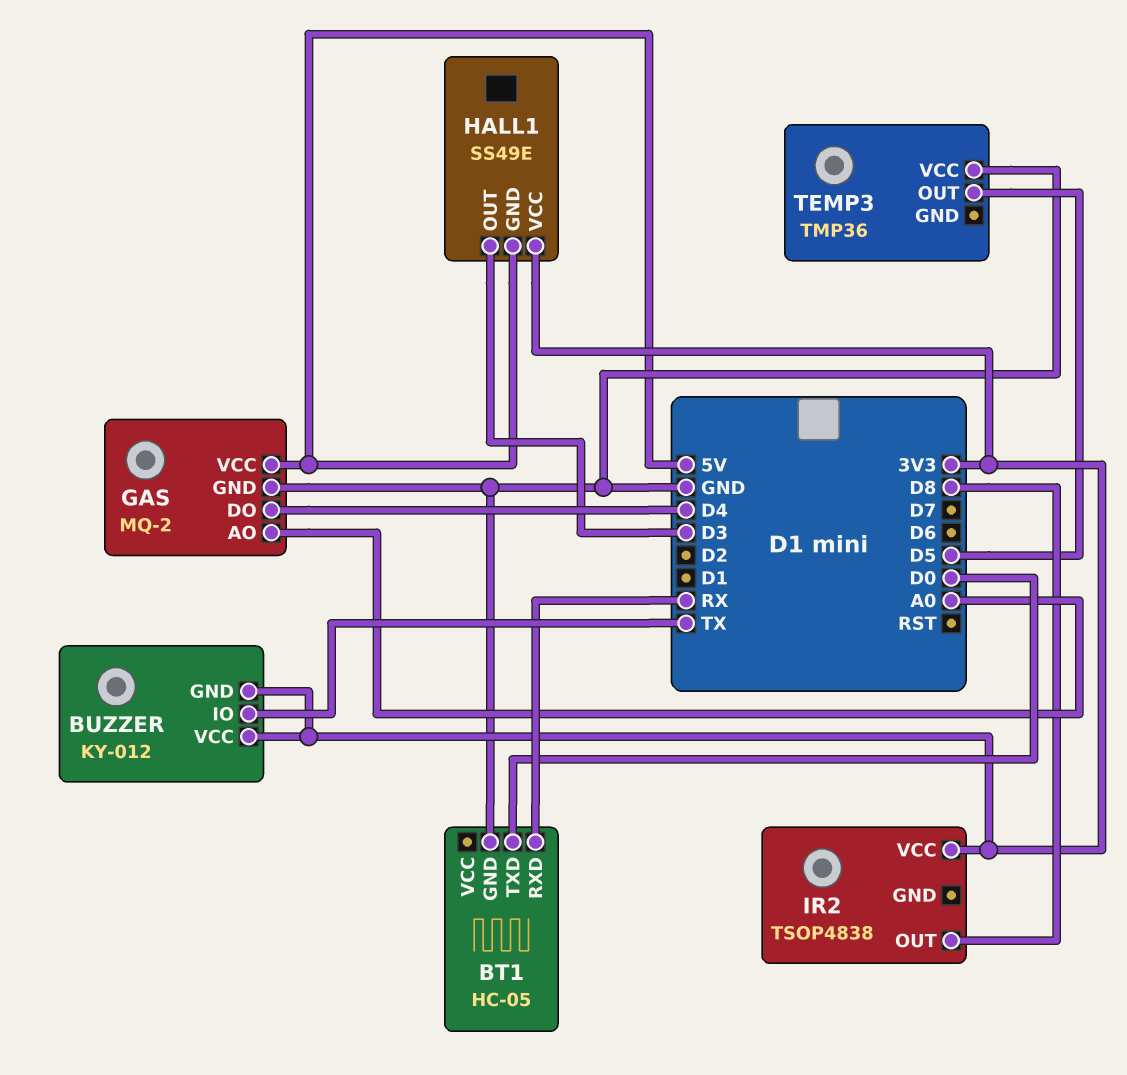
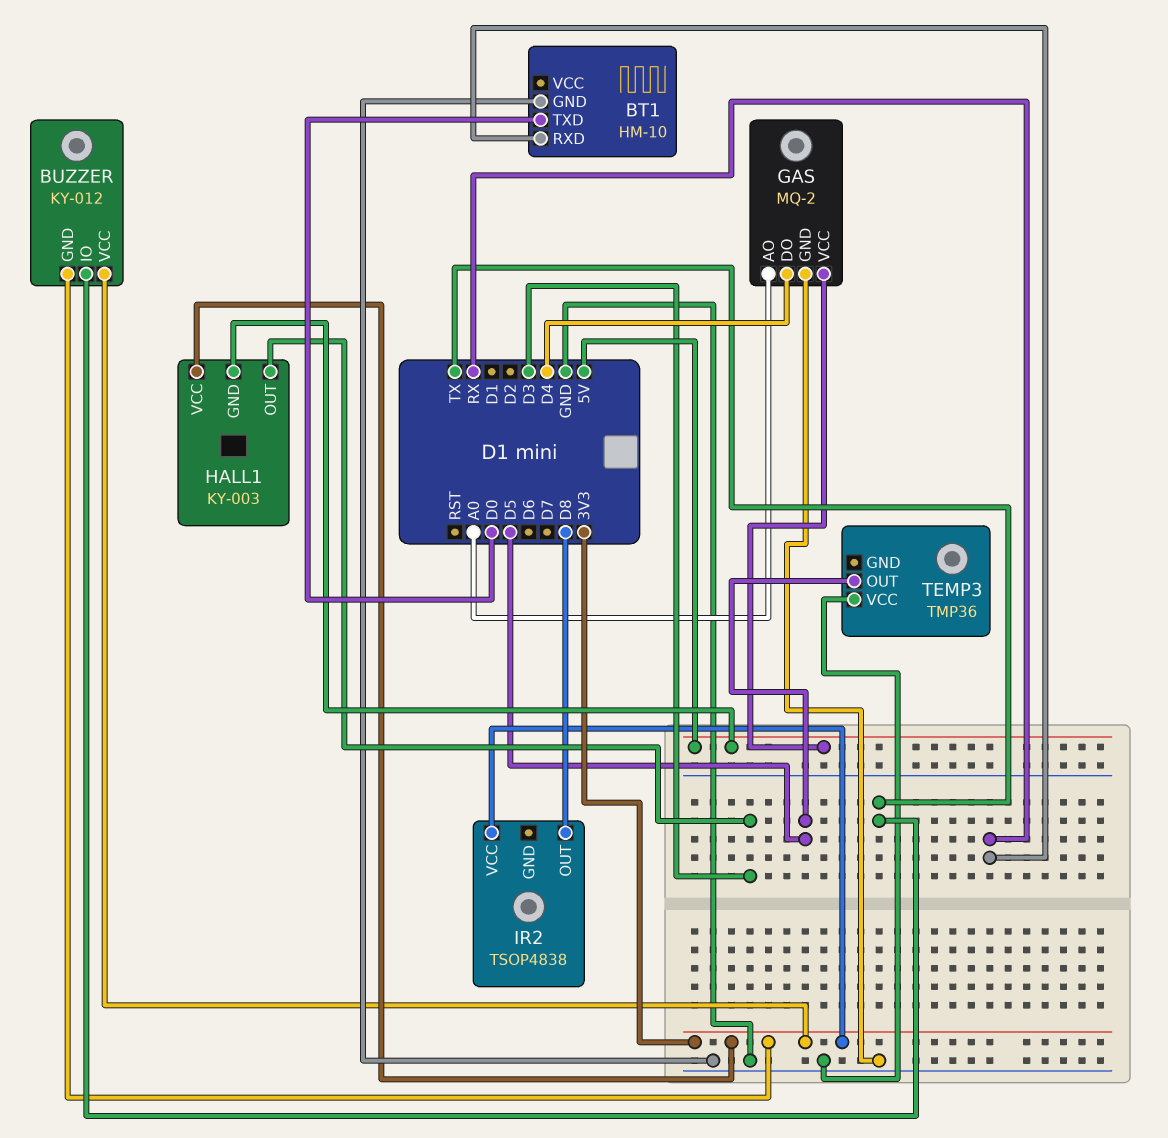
BT1: HC-05 -> HM-10
HALL1: SS49E -> KY-003

